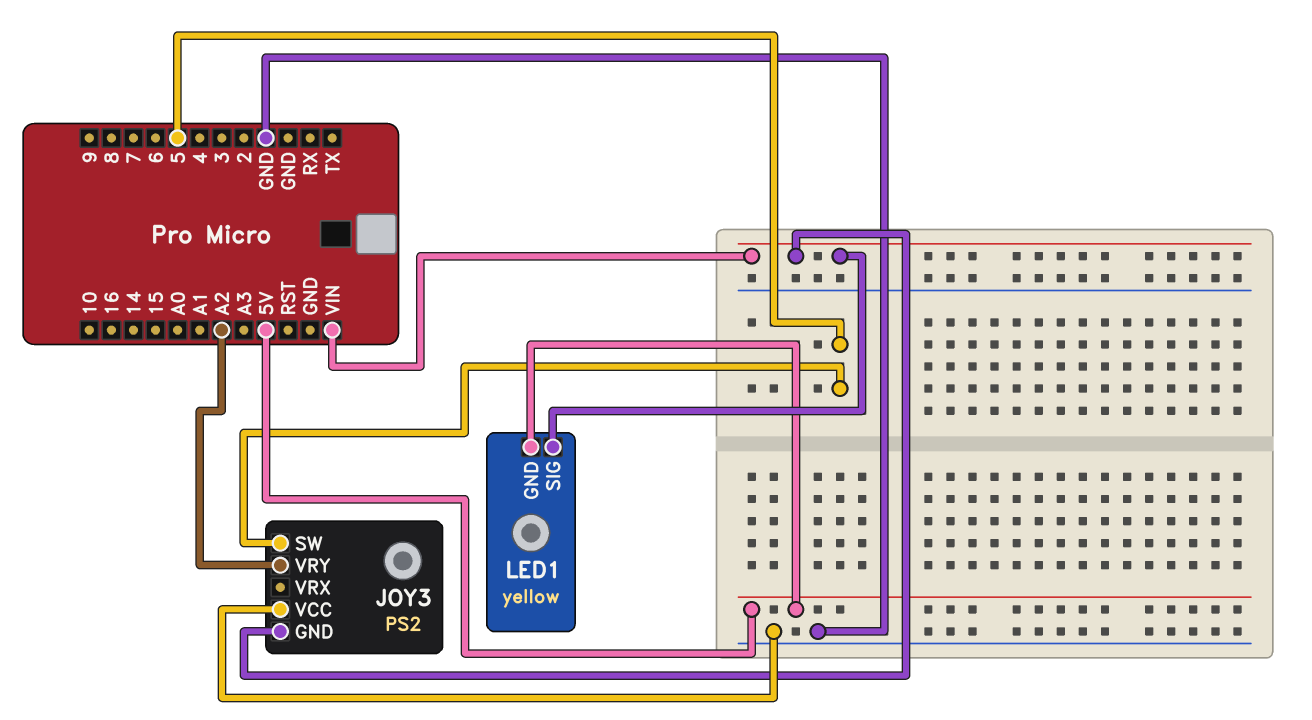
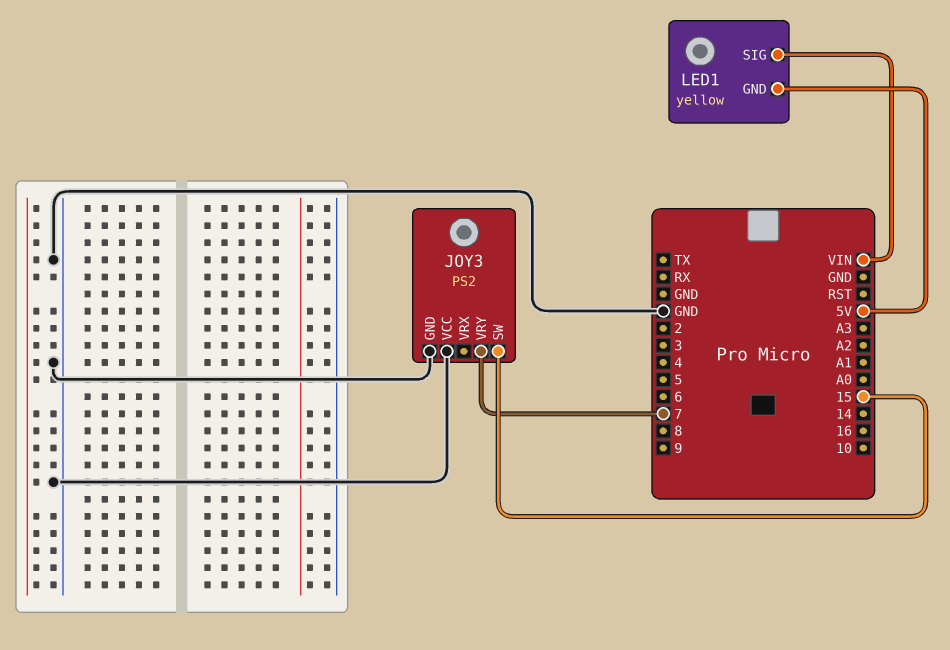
JOY3 pin GND: VIN -> GND
JOY3 pin SW: 5 -> 15
JOY3 pin VRY: A2 -> 7

